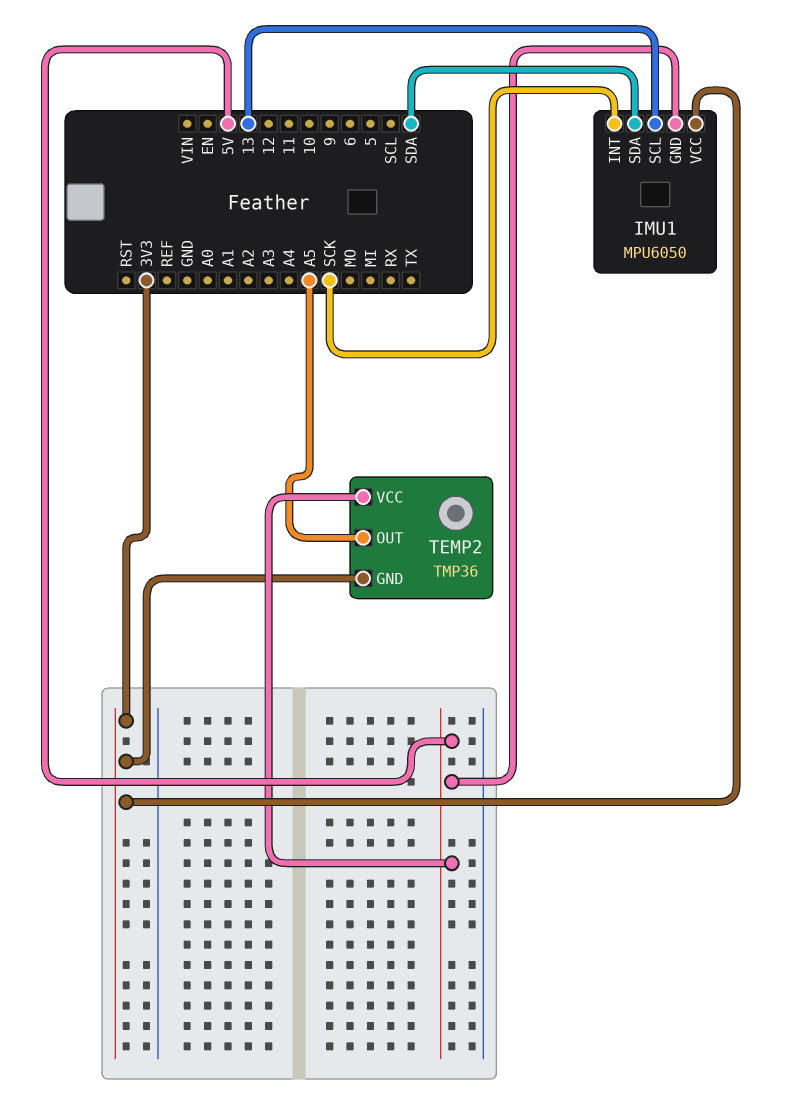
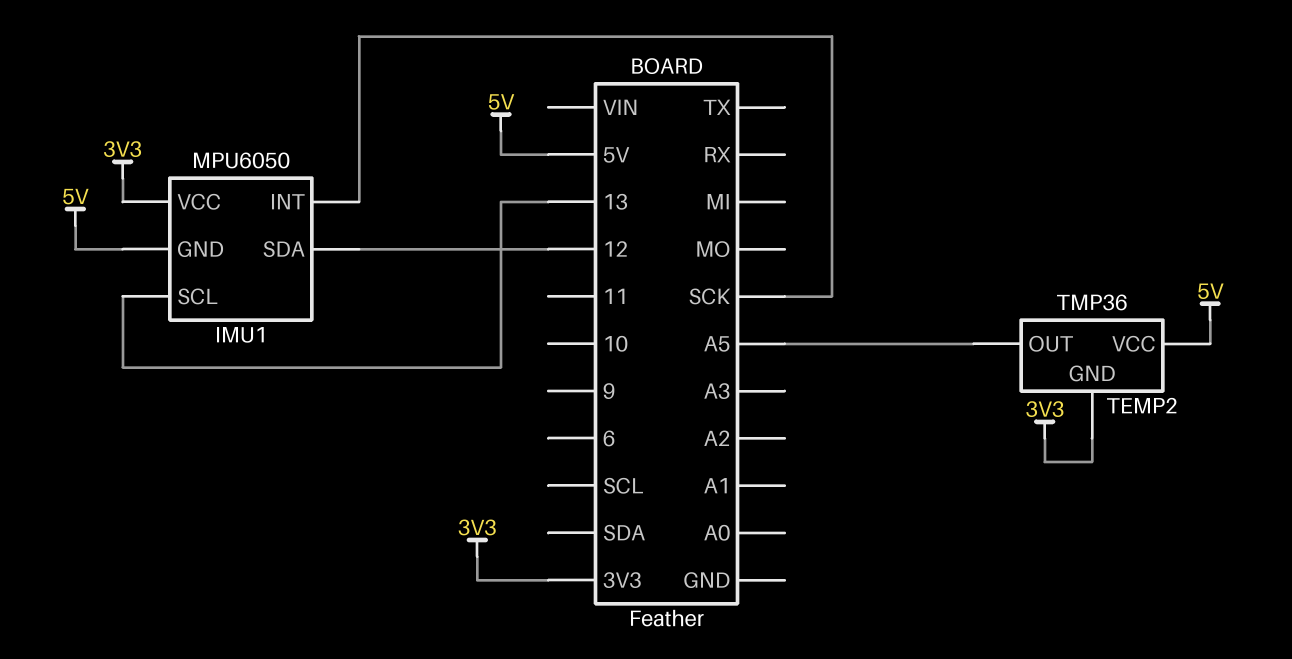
IMU1 pin SDA: SDA -> 12

